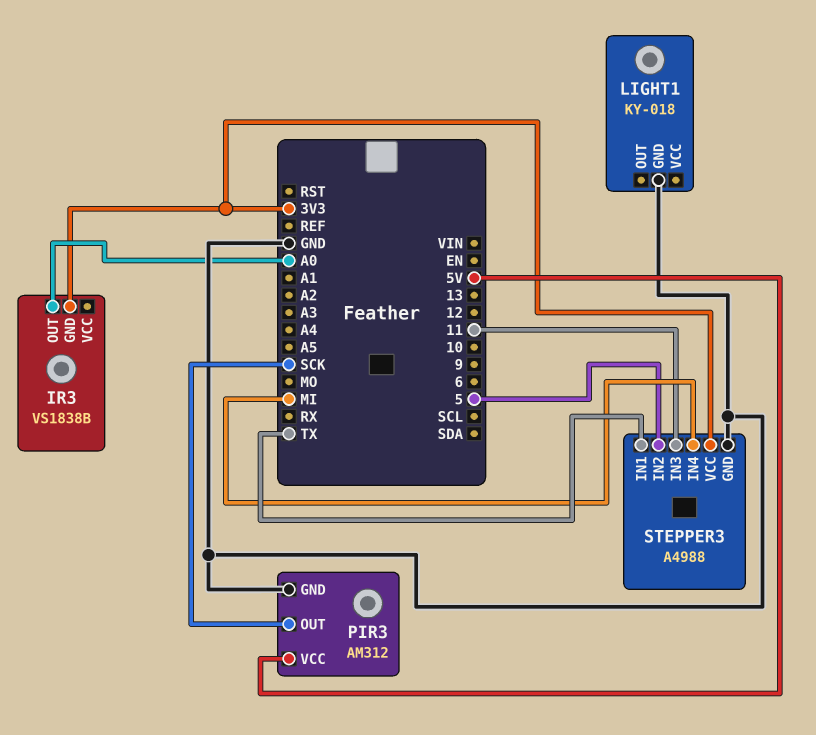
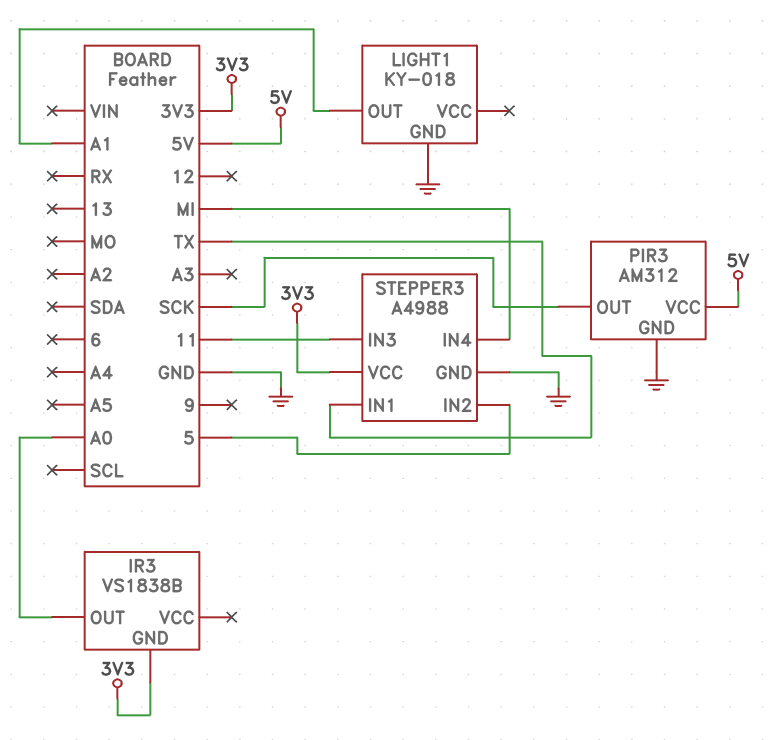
LIGHT1 pin OUT: none -> A1

